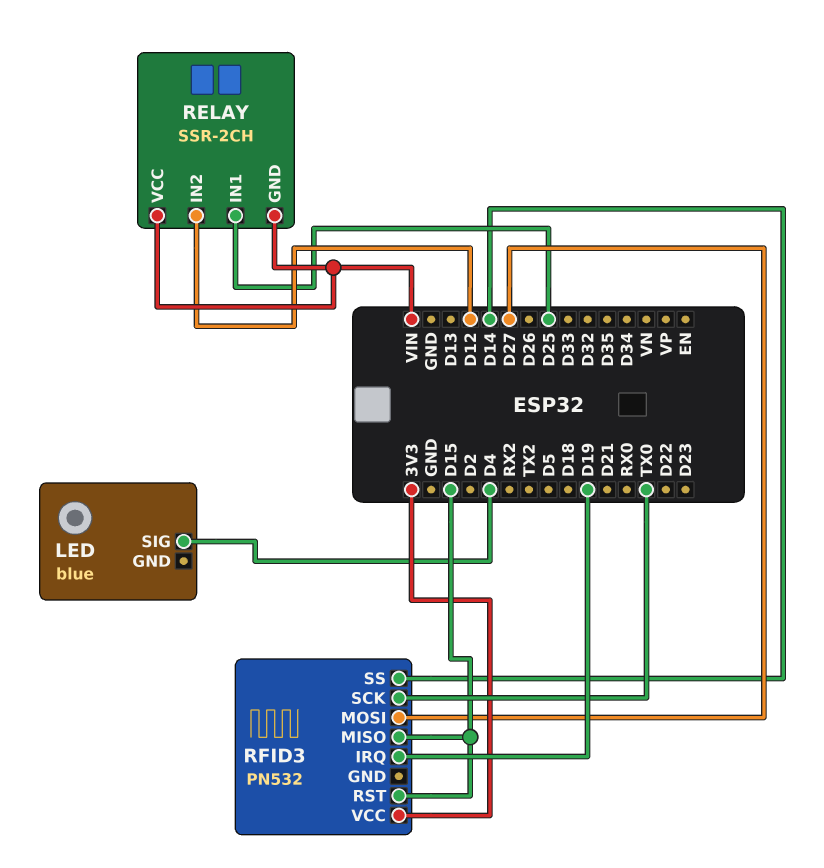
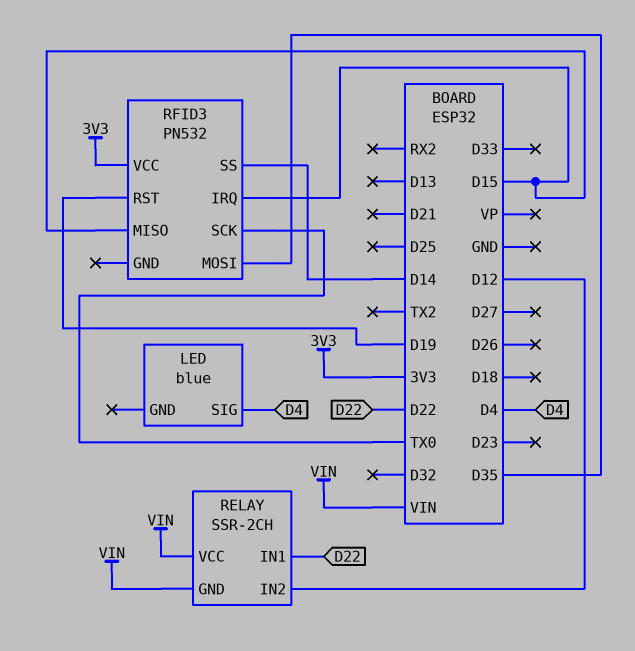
RELAY pin IN1: D25 -> D22
RFID3 pin IRQ: D19 -> D15
RFID3 pin MOSI: D27 -> D35
RFID3 pin RST: D15 -> D19

